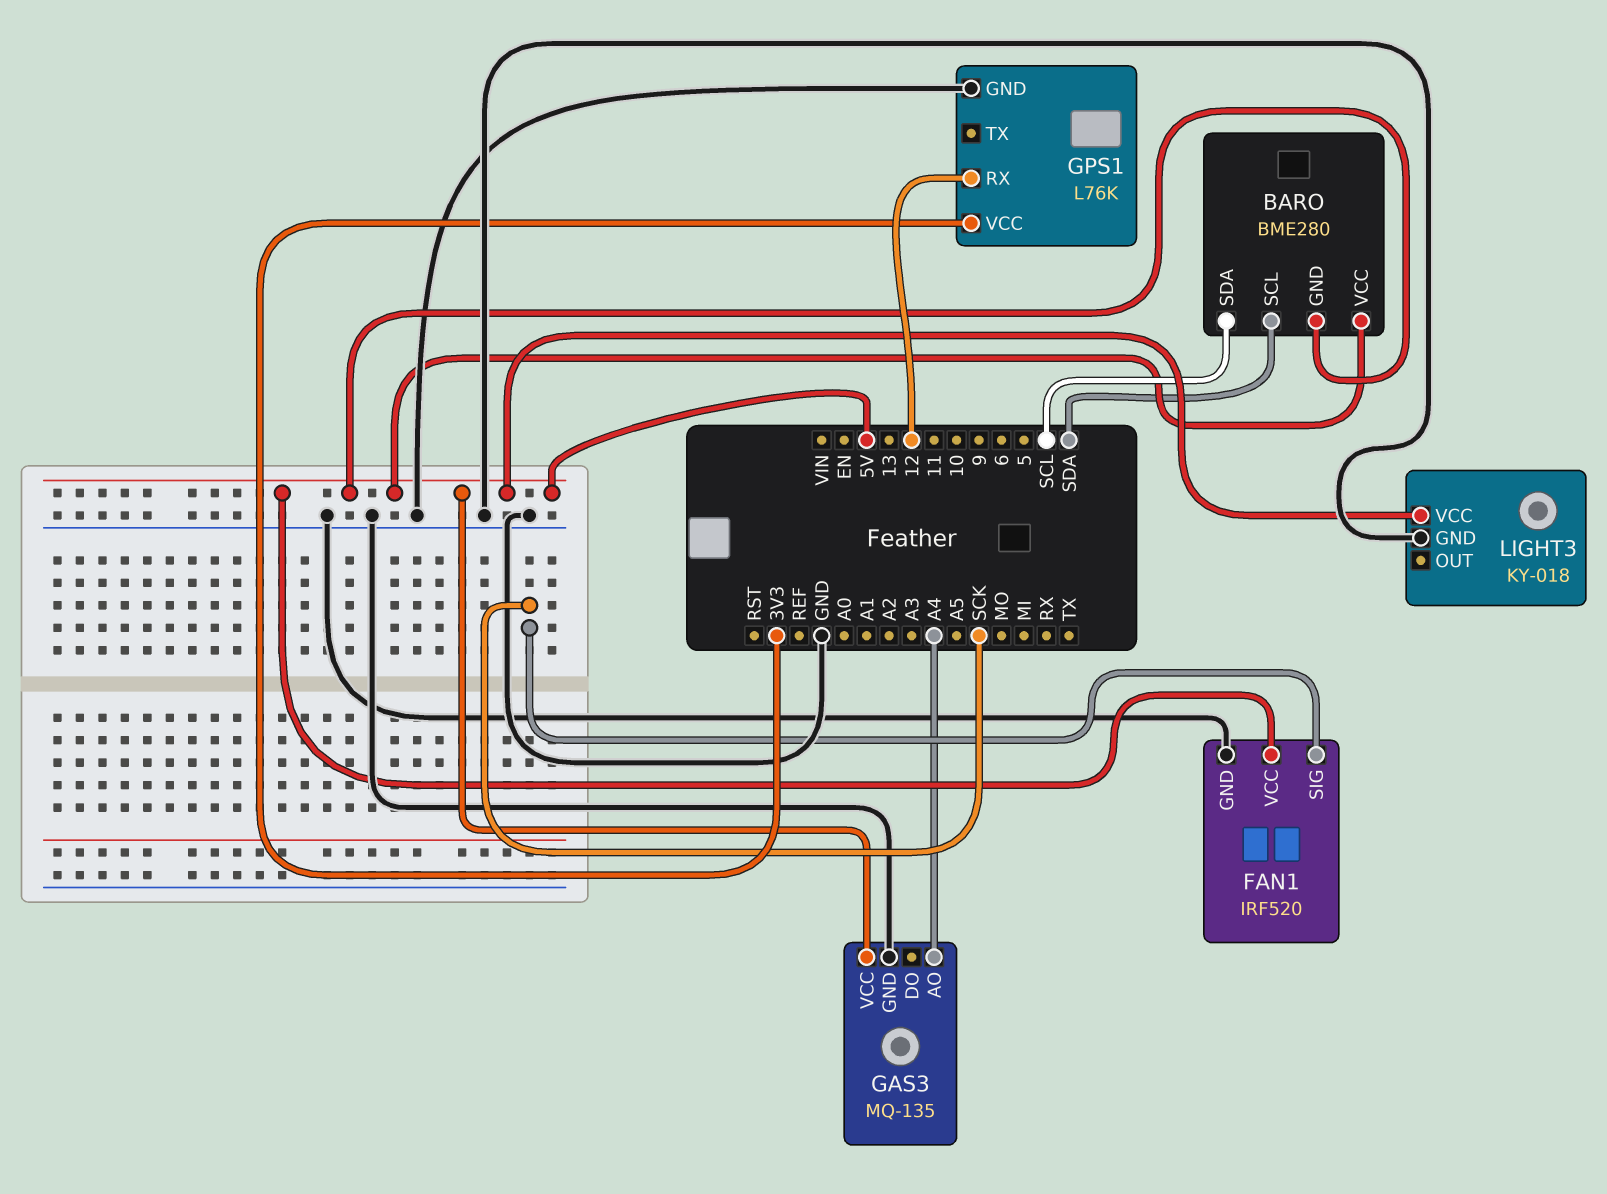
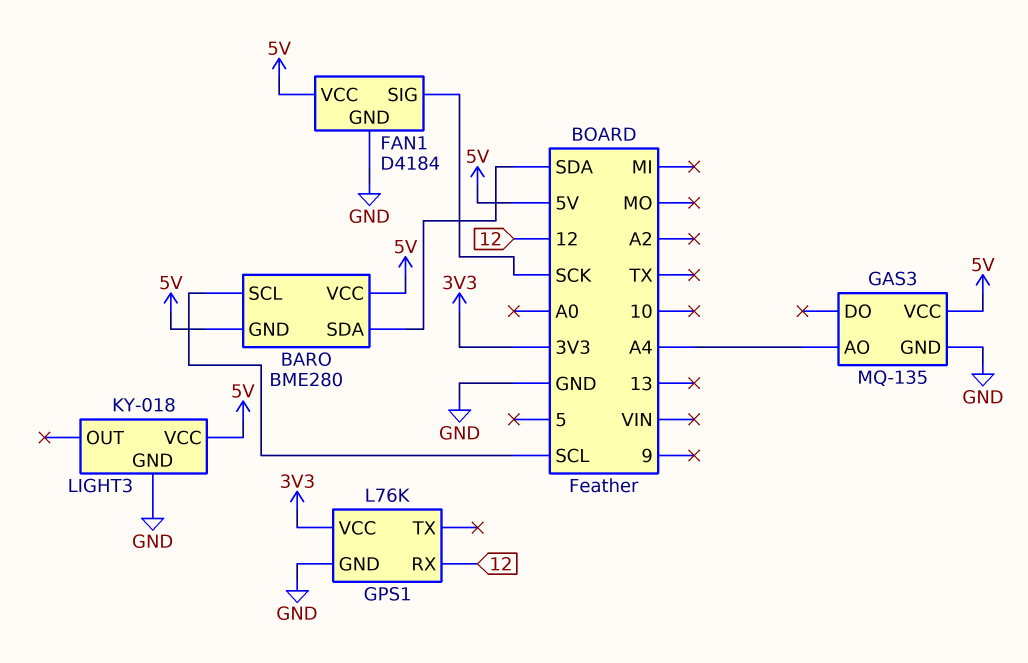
BARO pin SCL: SDA -> SCL
BARO pin SDA: SCL -> SDA
FAN1: IRF520 -> D4184

